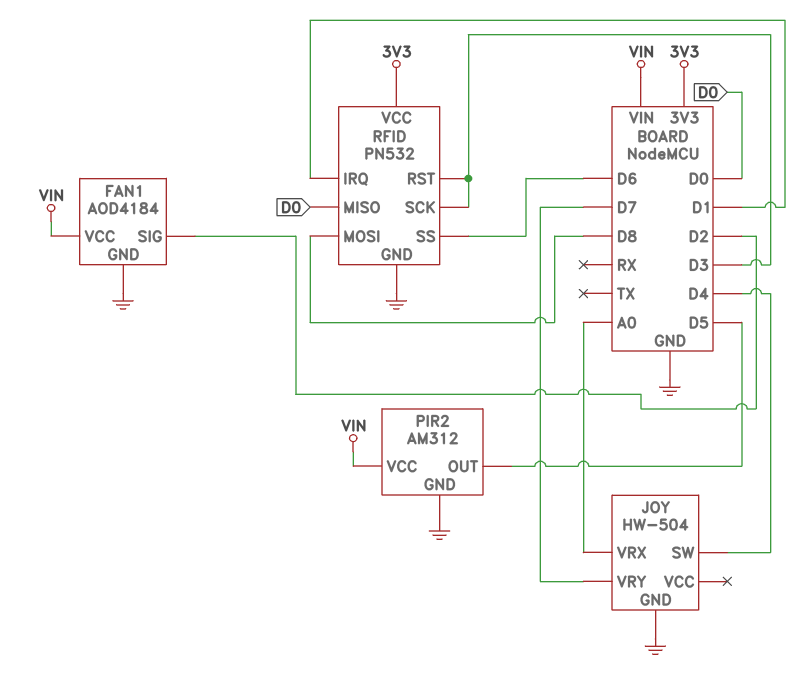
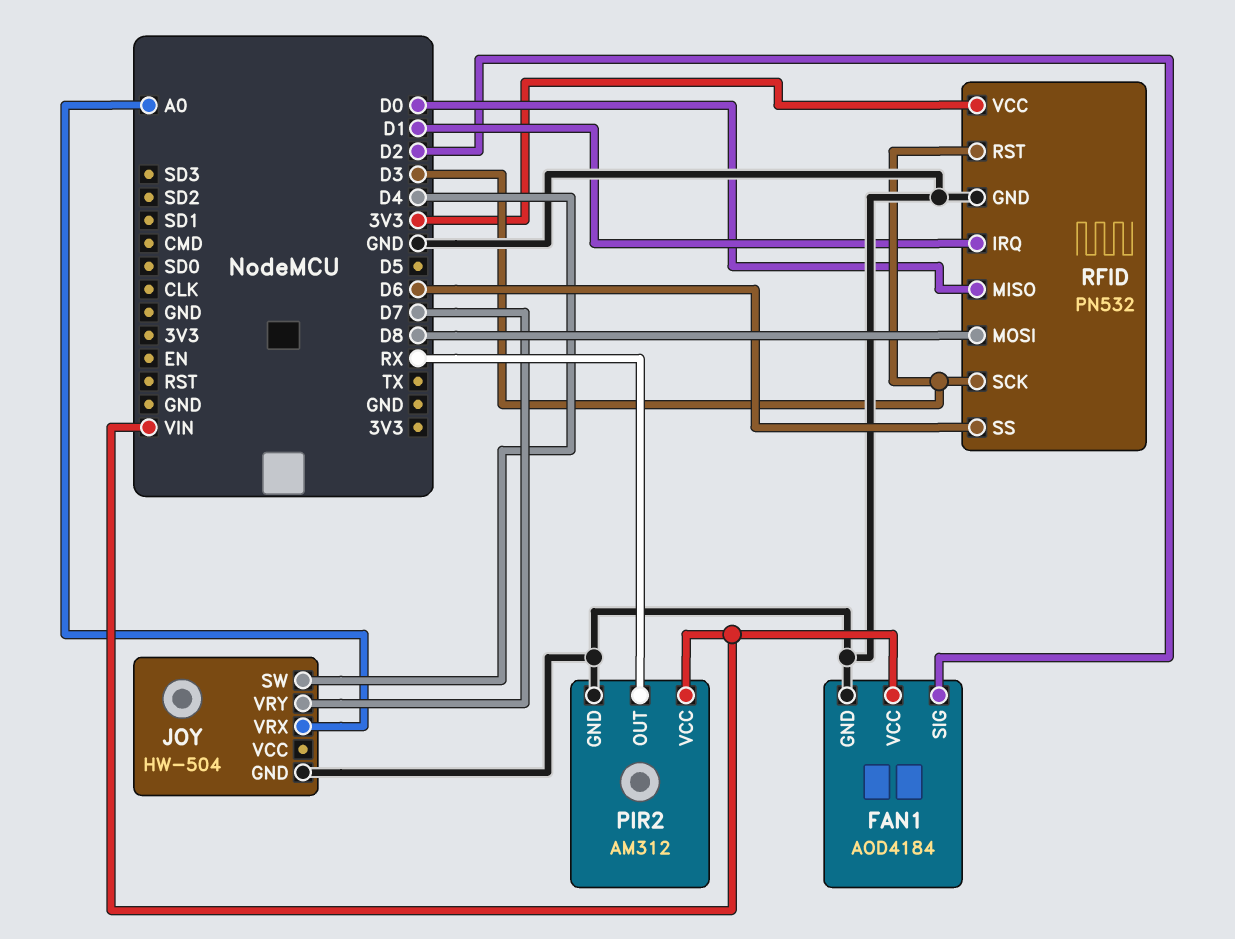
PIR2 pin OUT: D5 -> RX

